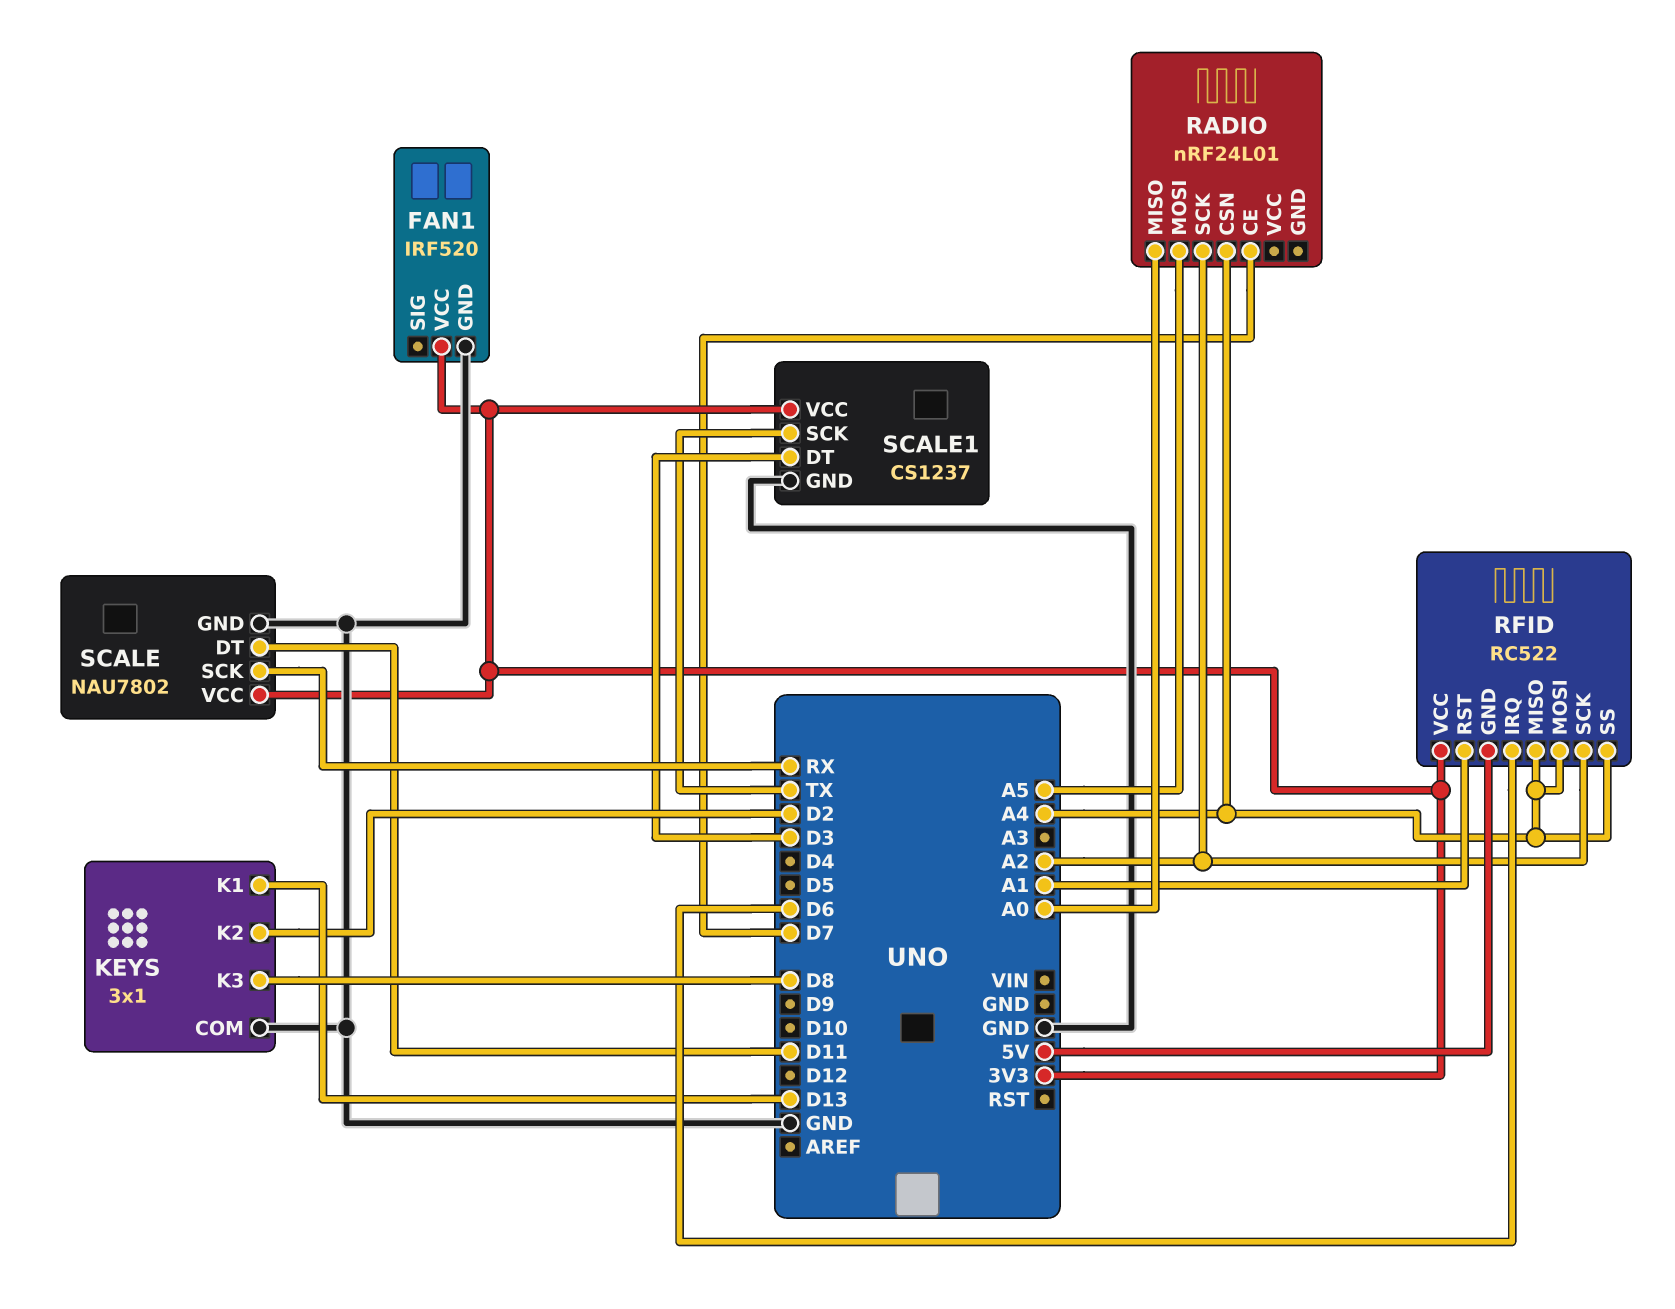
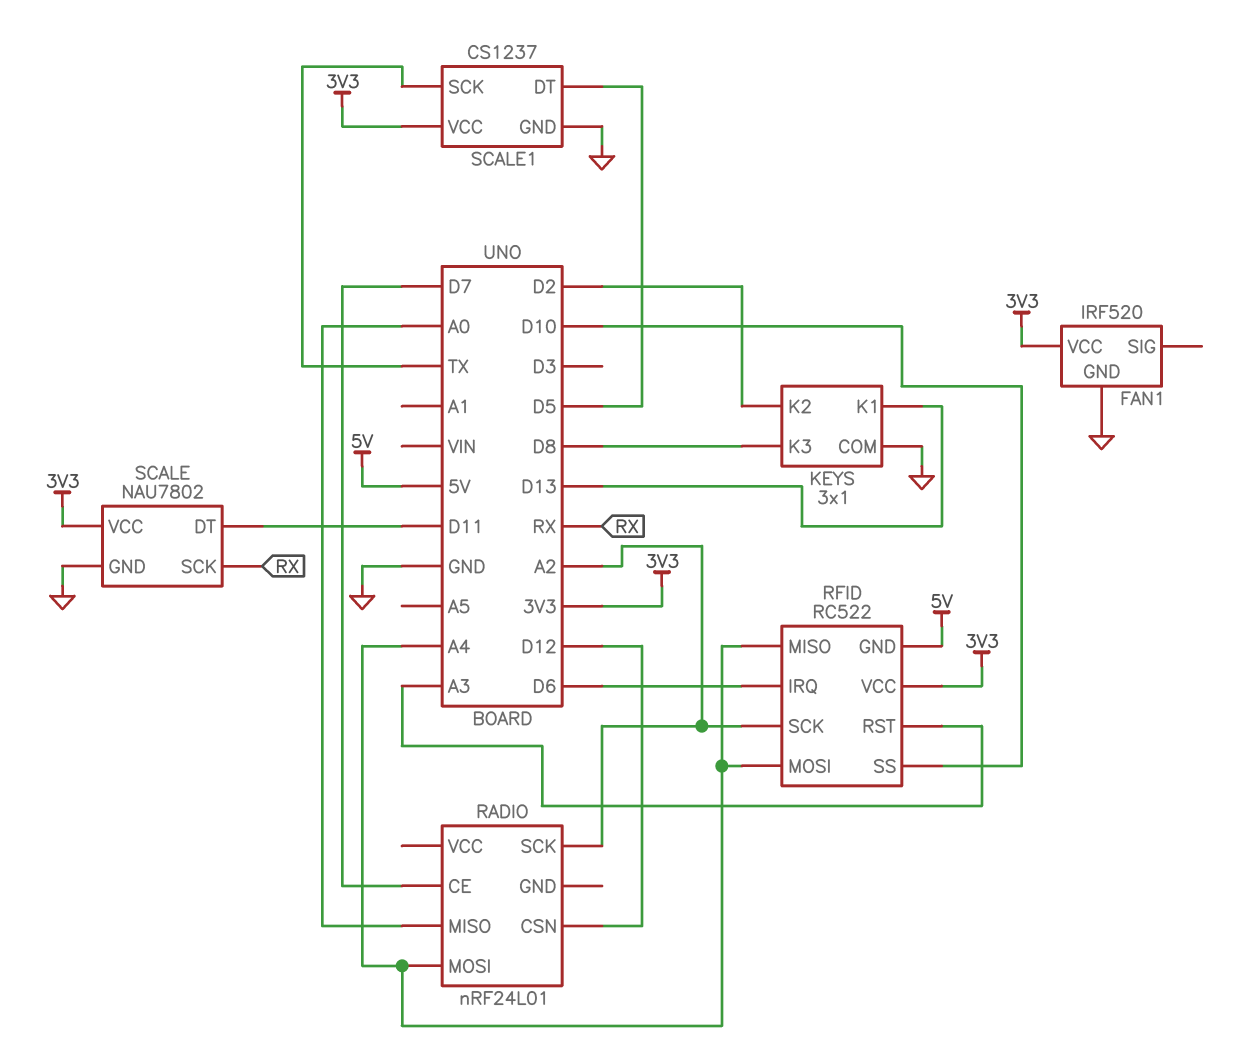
RADIO pin CSN: A4 -> D12
RADIO pin MOSI: A5 -> A4
RFID pin RST: A1 -> A3
RFID pin SS: A4 -> D10
SCALE1 pin DT: D3 -> D5

